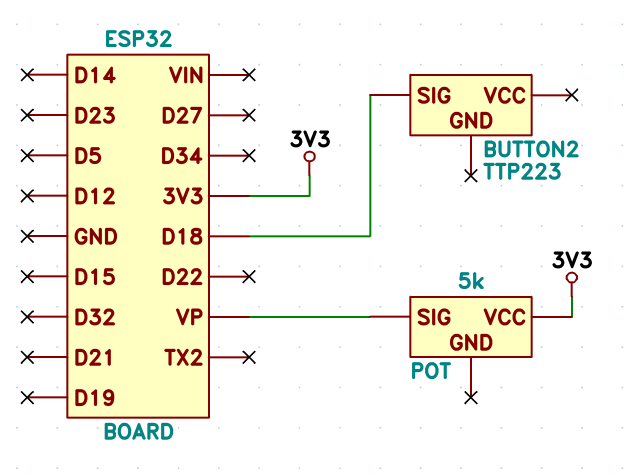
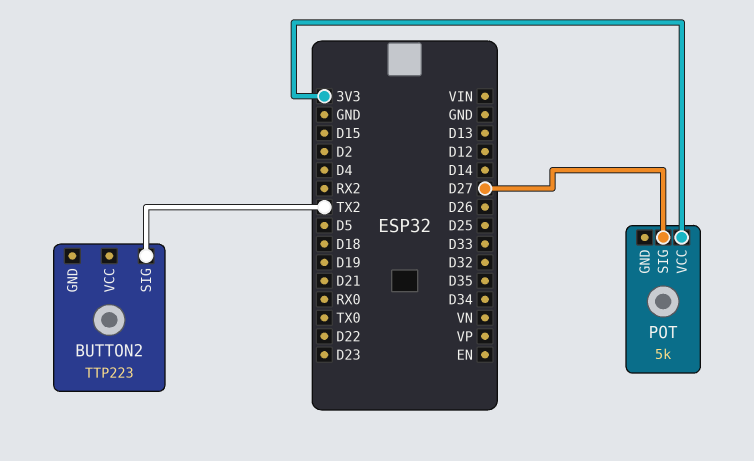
BUTTON2 pin SIG: D18 -> TX2
POT pin SIG: VP -> D27

